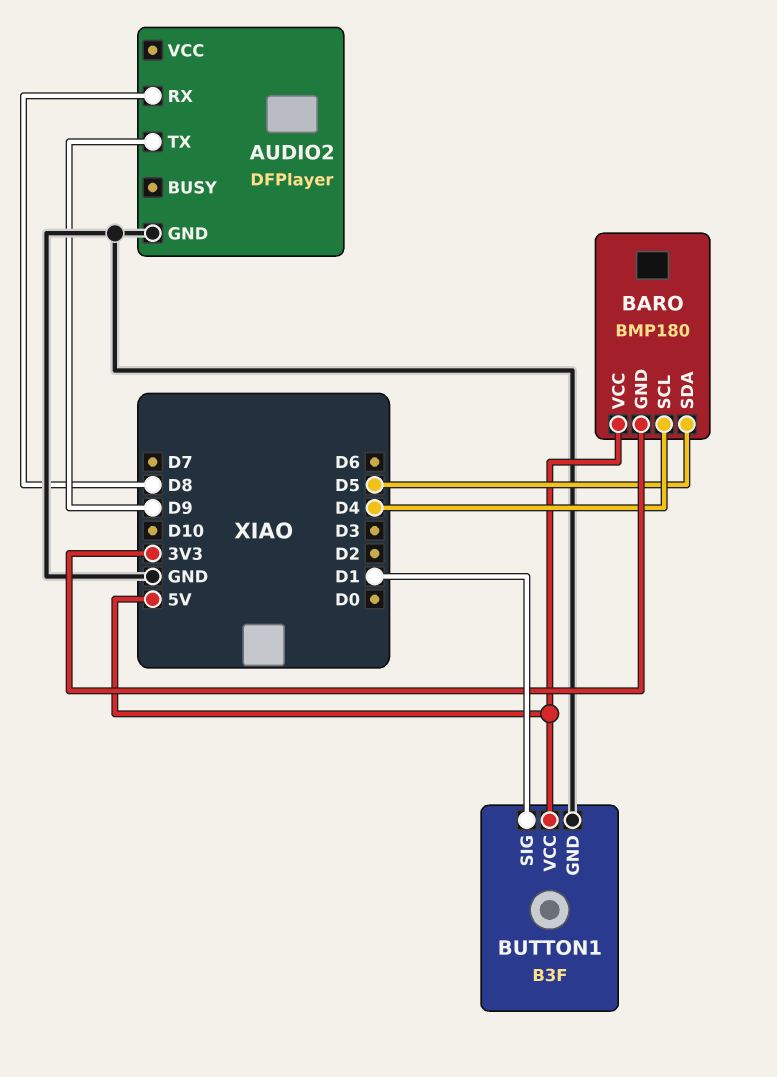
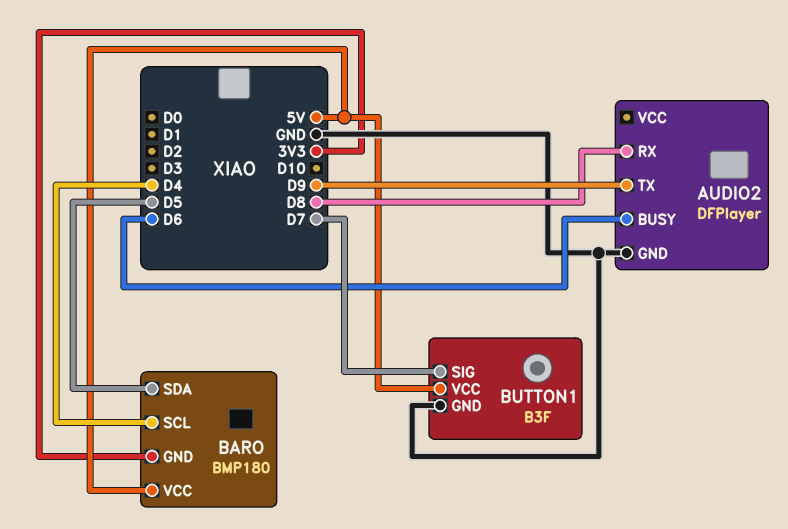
AUDIO2 pin BUSY: none -> D6
BUTTON1 pin SIG: D1 -> D7

